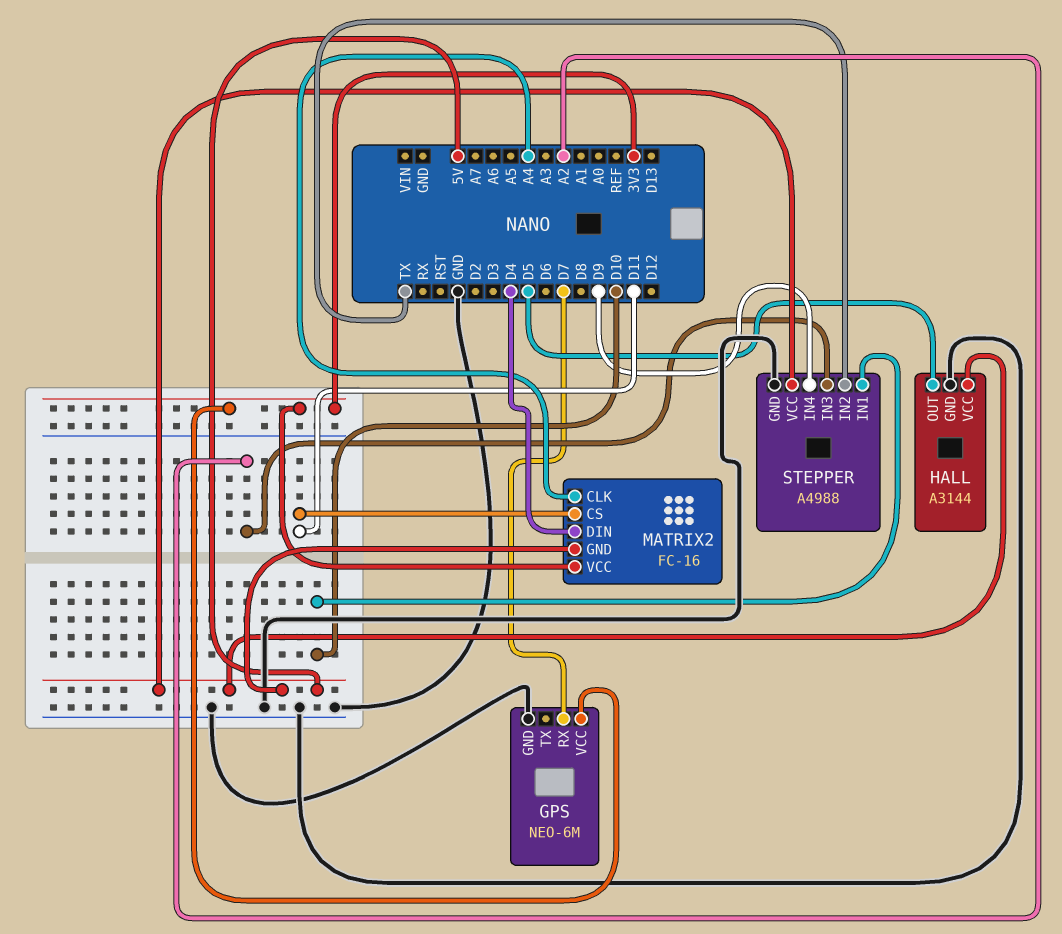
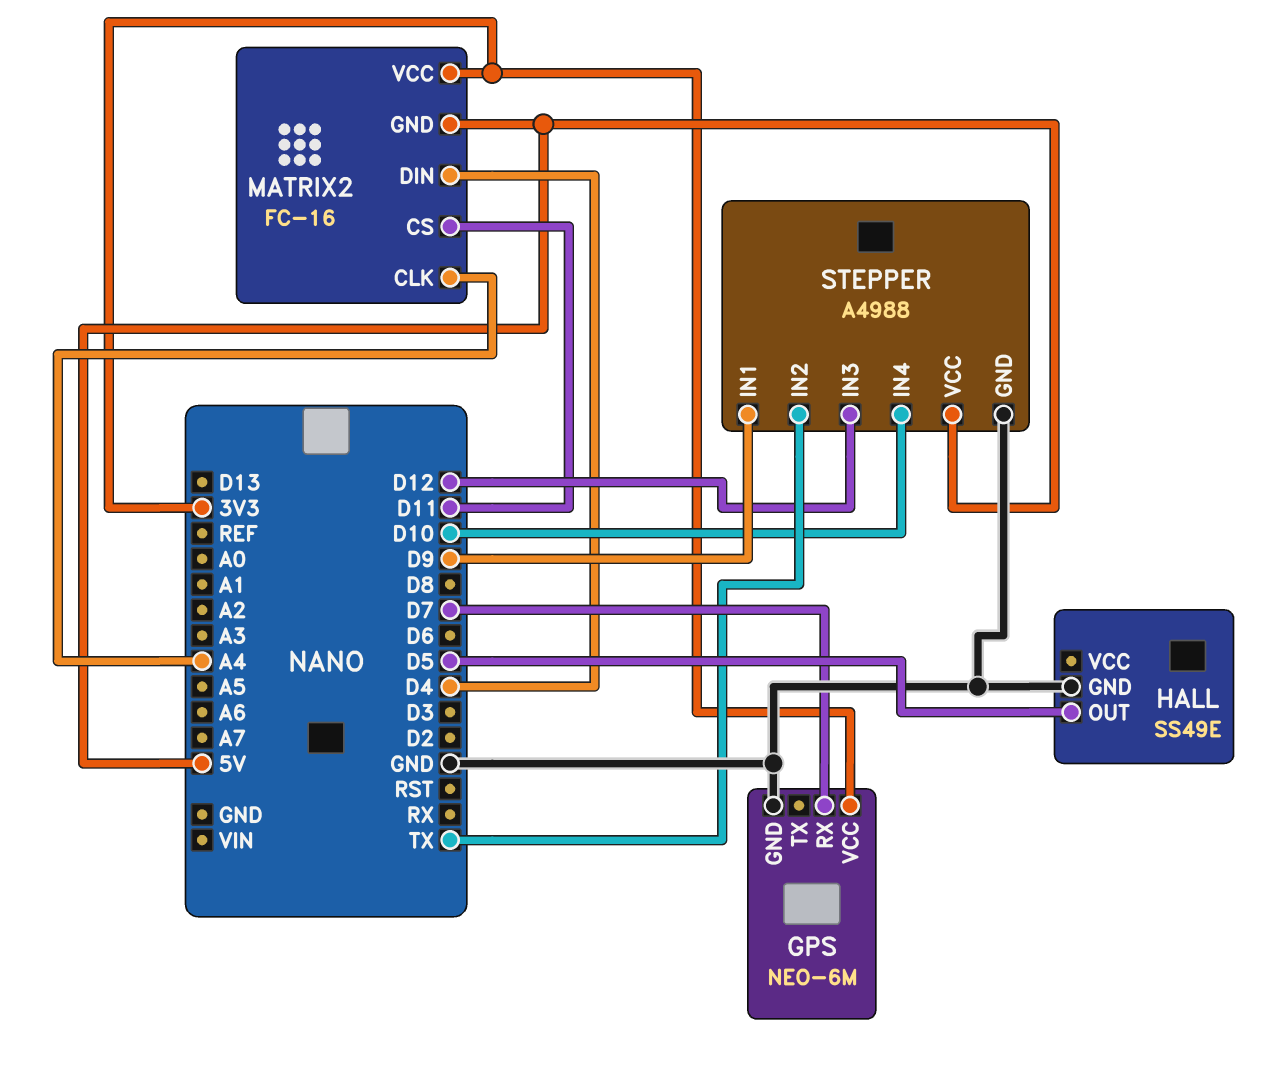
HALL: A3144 -> SS49E
HALL pin VCC: 5V -> none
STEPPER pin IN1: D10 -> D9
STEPPER pin IN3: A2 -> D12
STEPPER pin IN4: D9 -> D10

